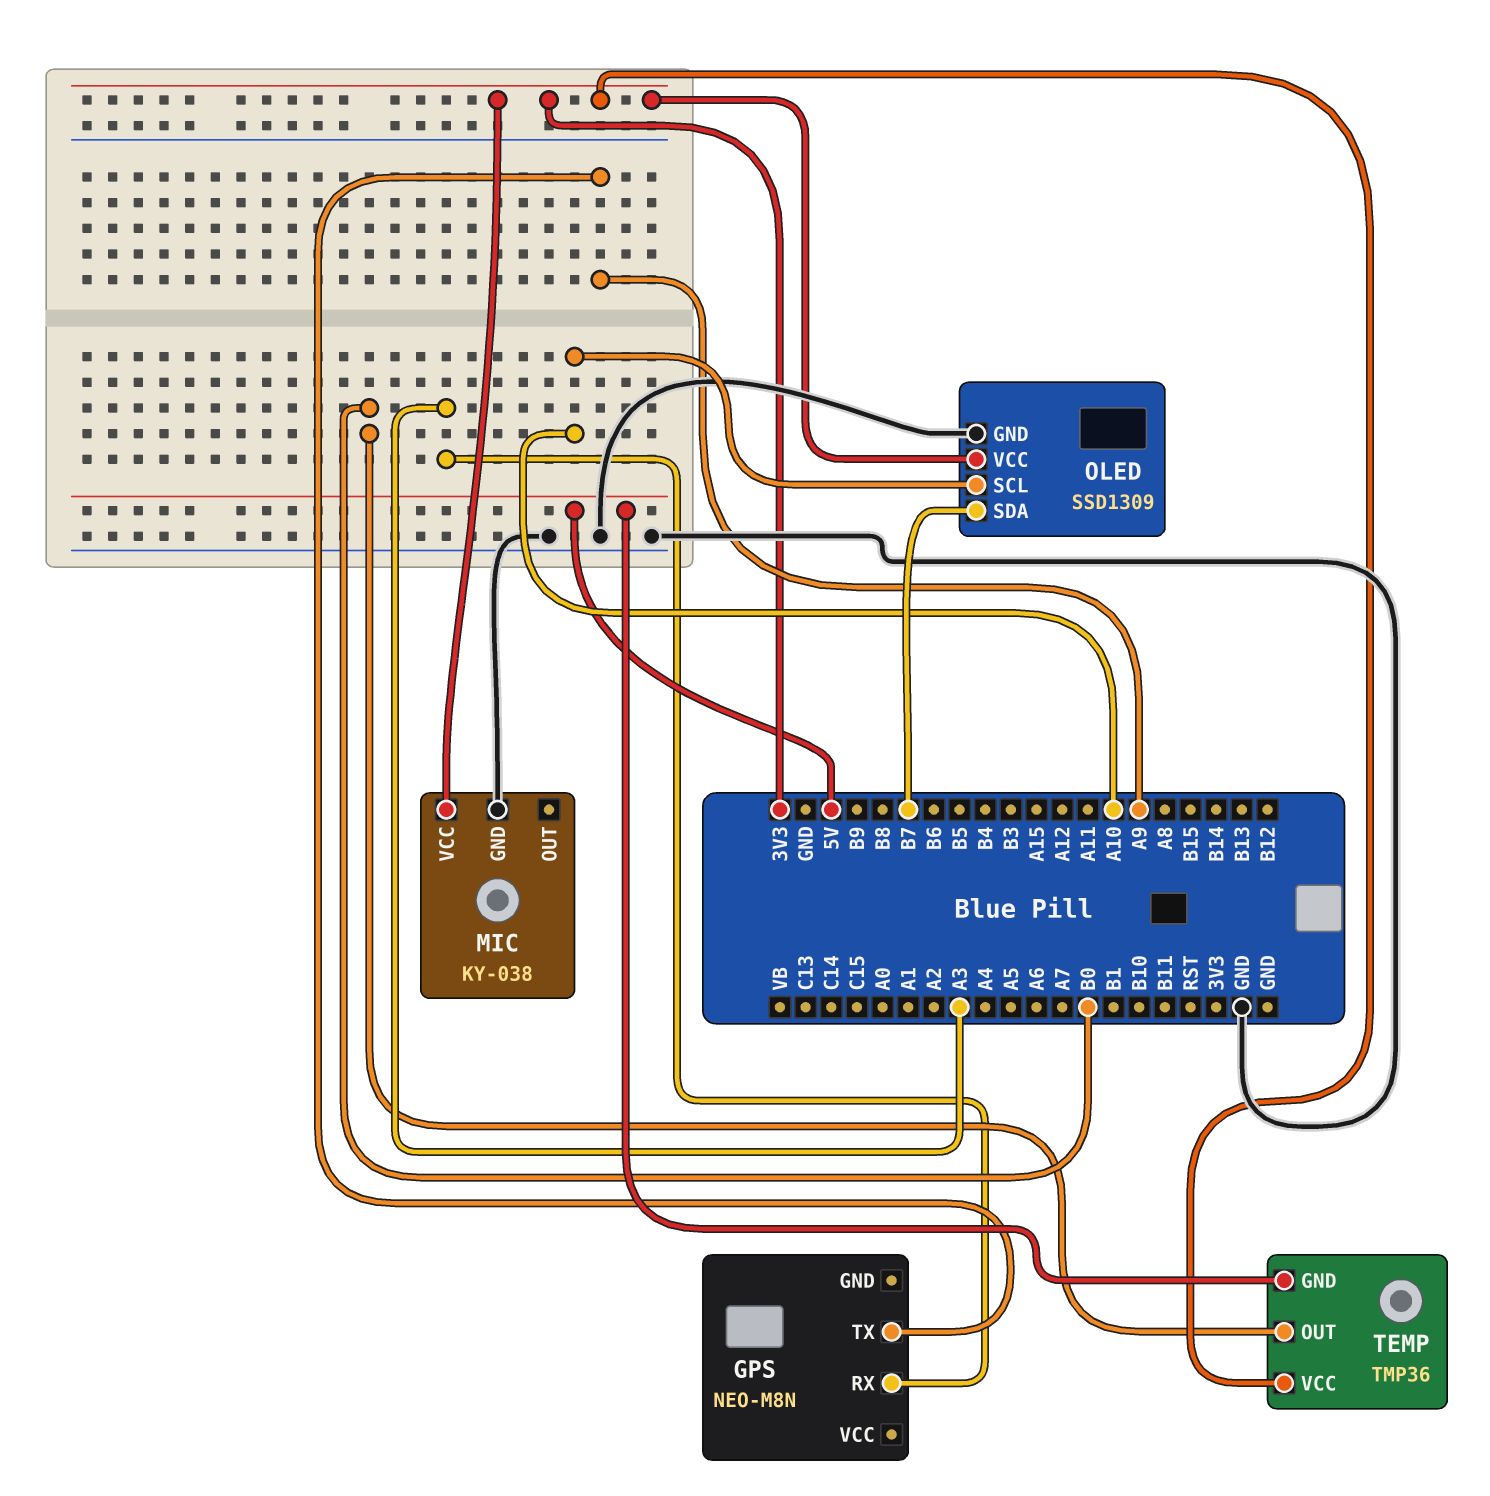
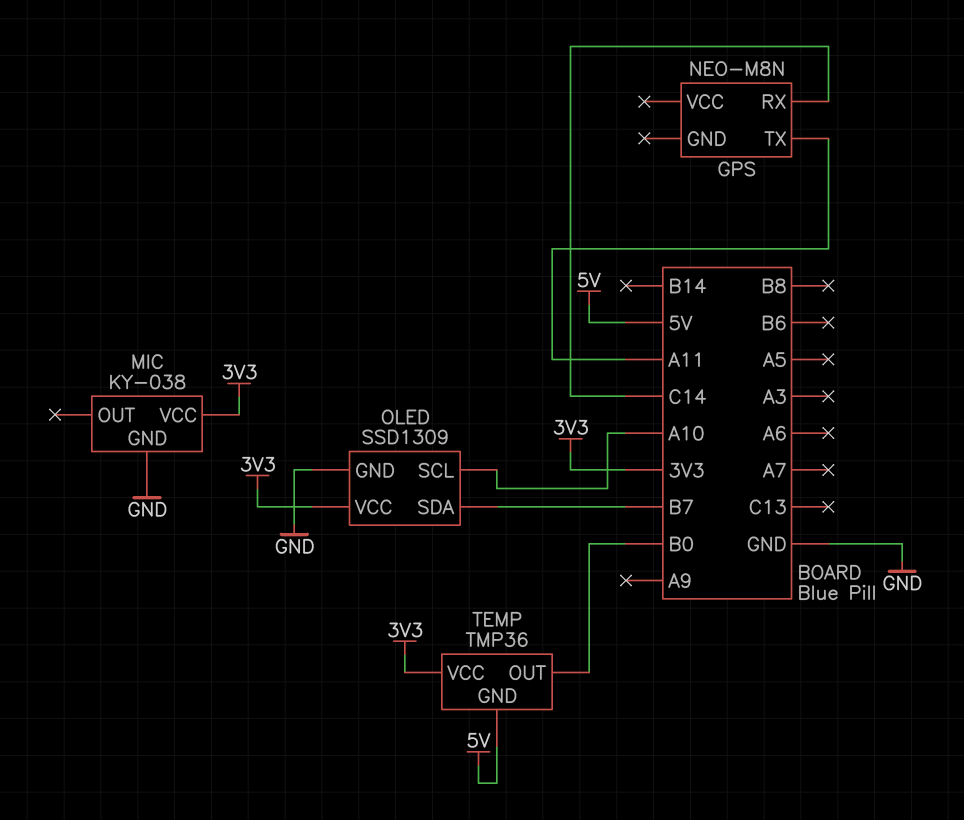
GPS pin RX: A3 -> C14
GPS pin TX: A9 -> A11

